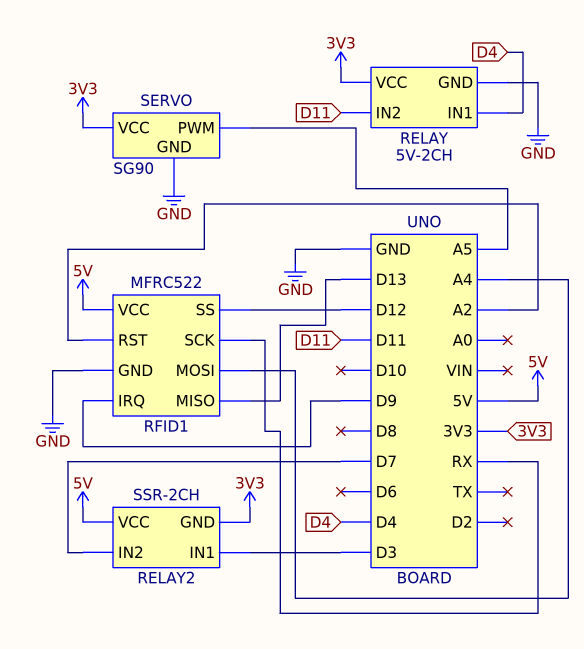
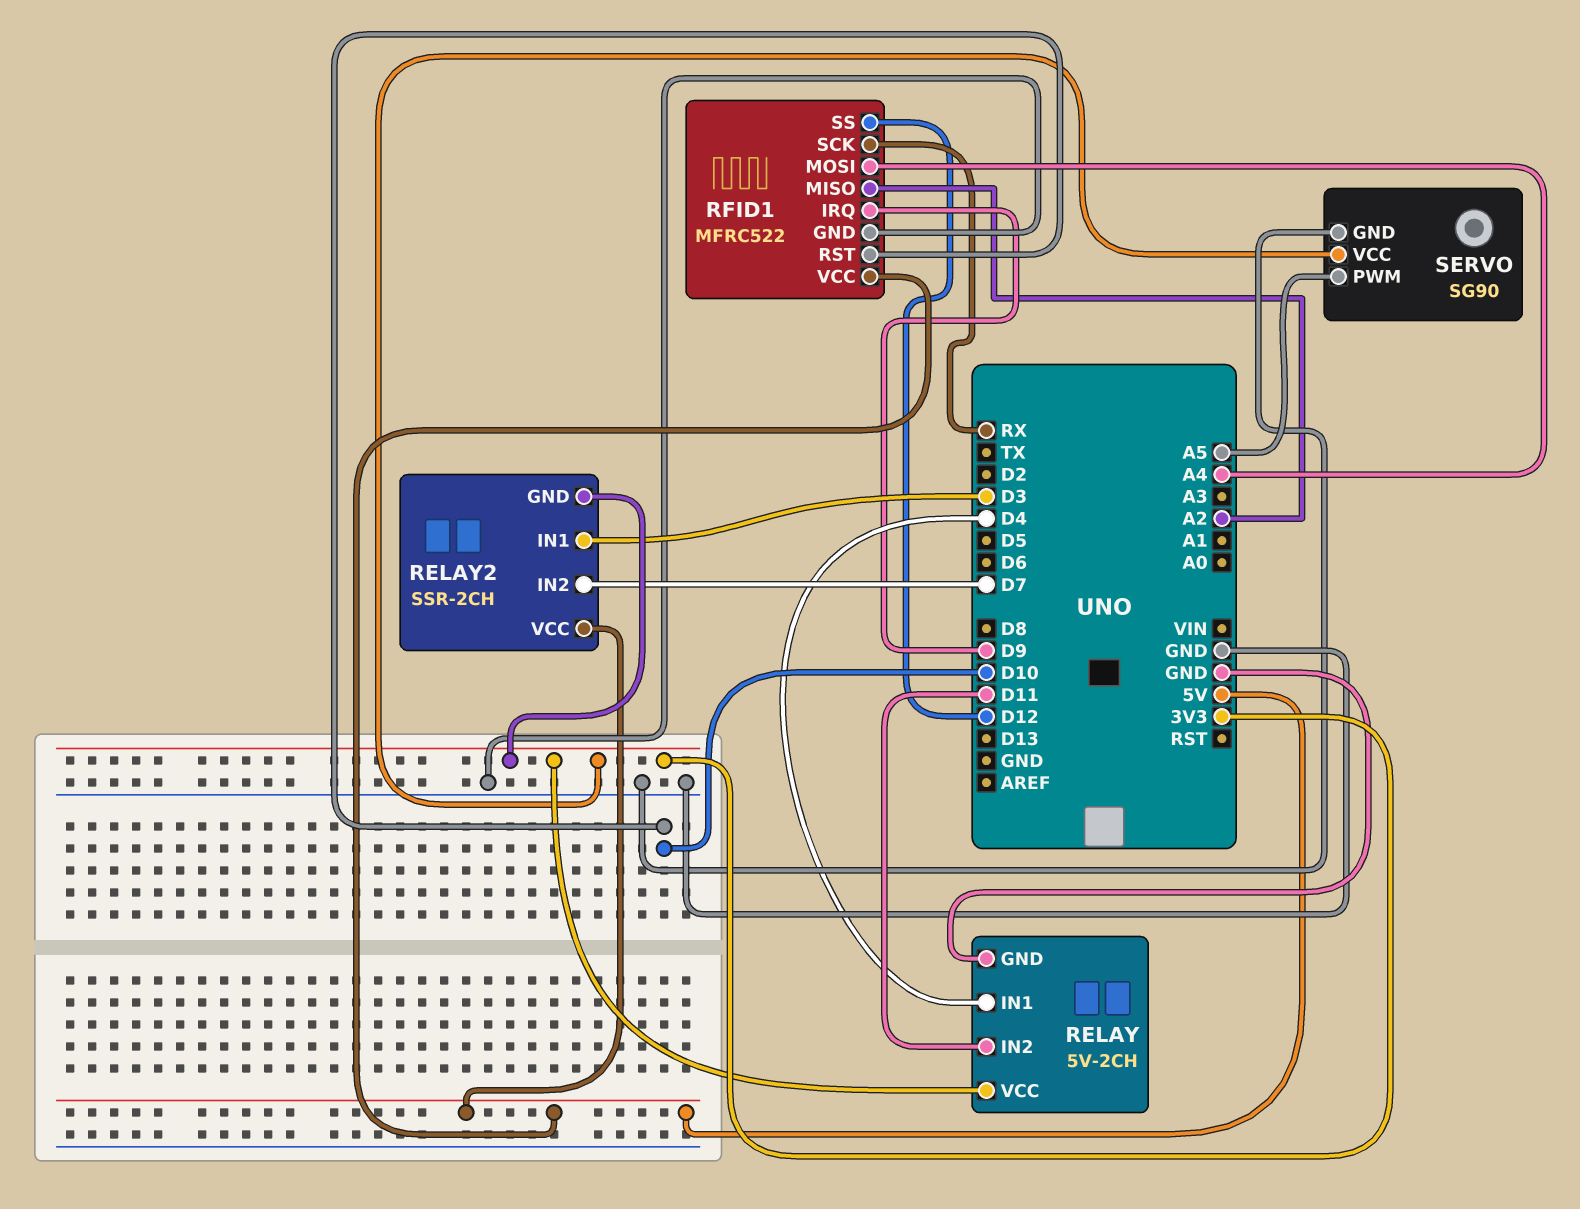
RFID1 pin MISO: D13 -> A2
RFID1 pin RST: A2 -> D10

